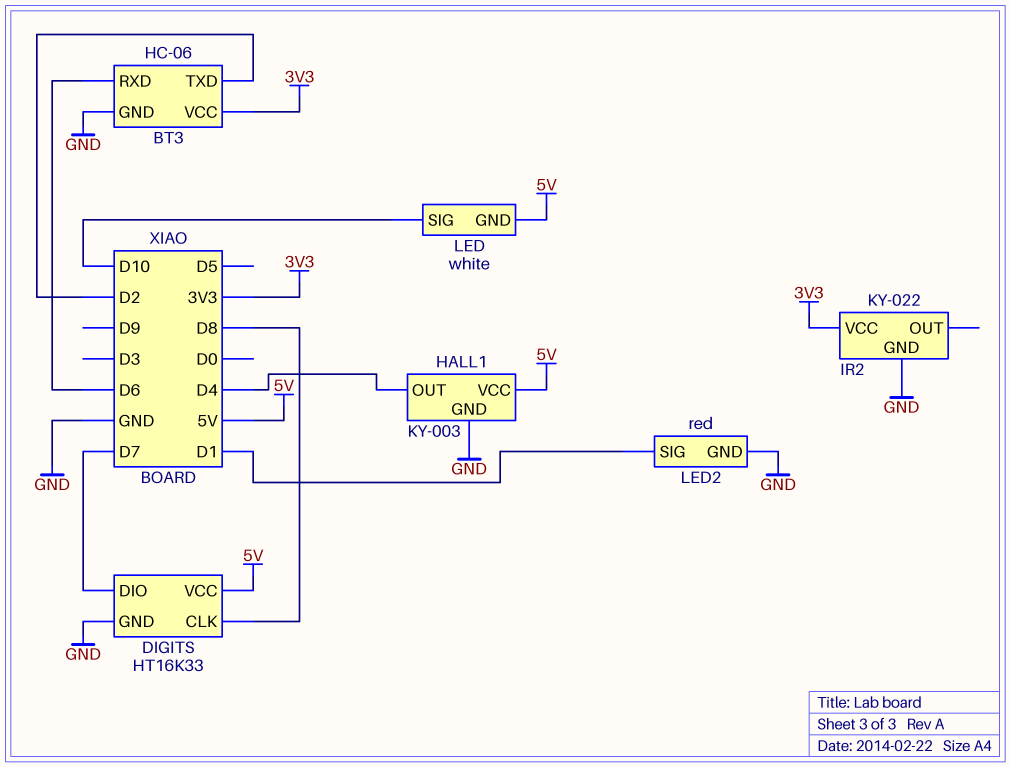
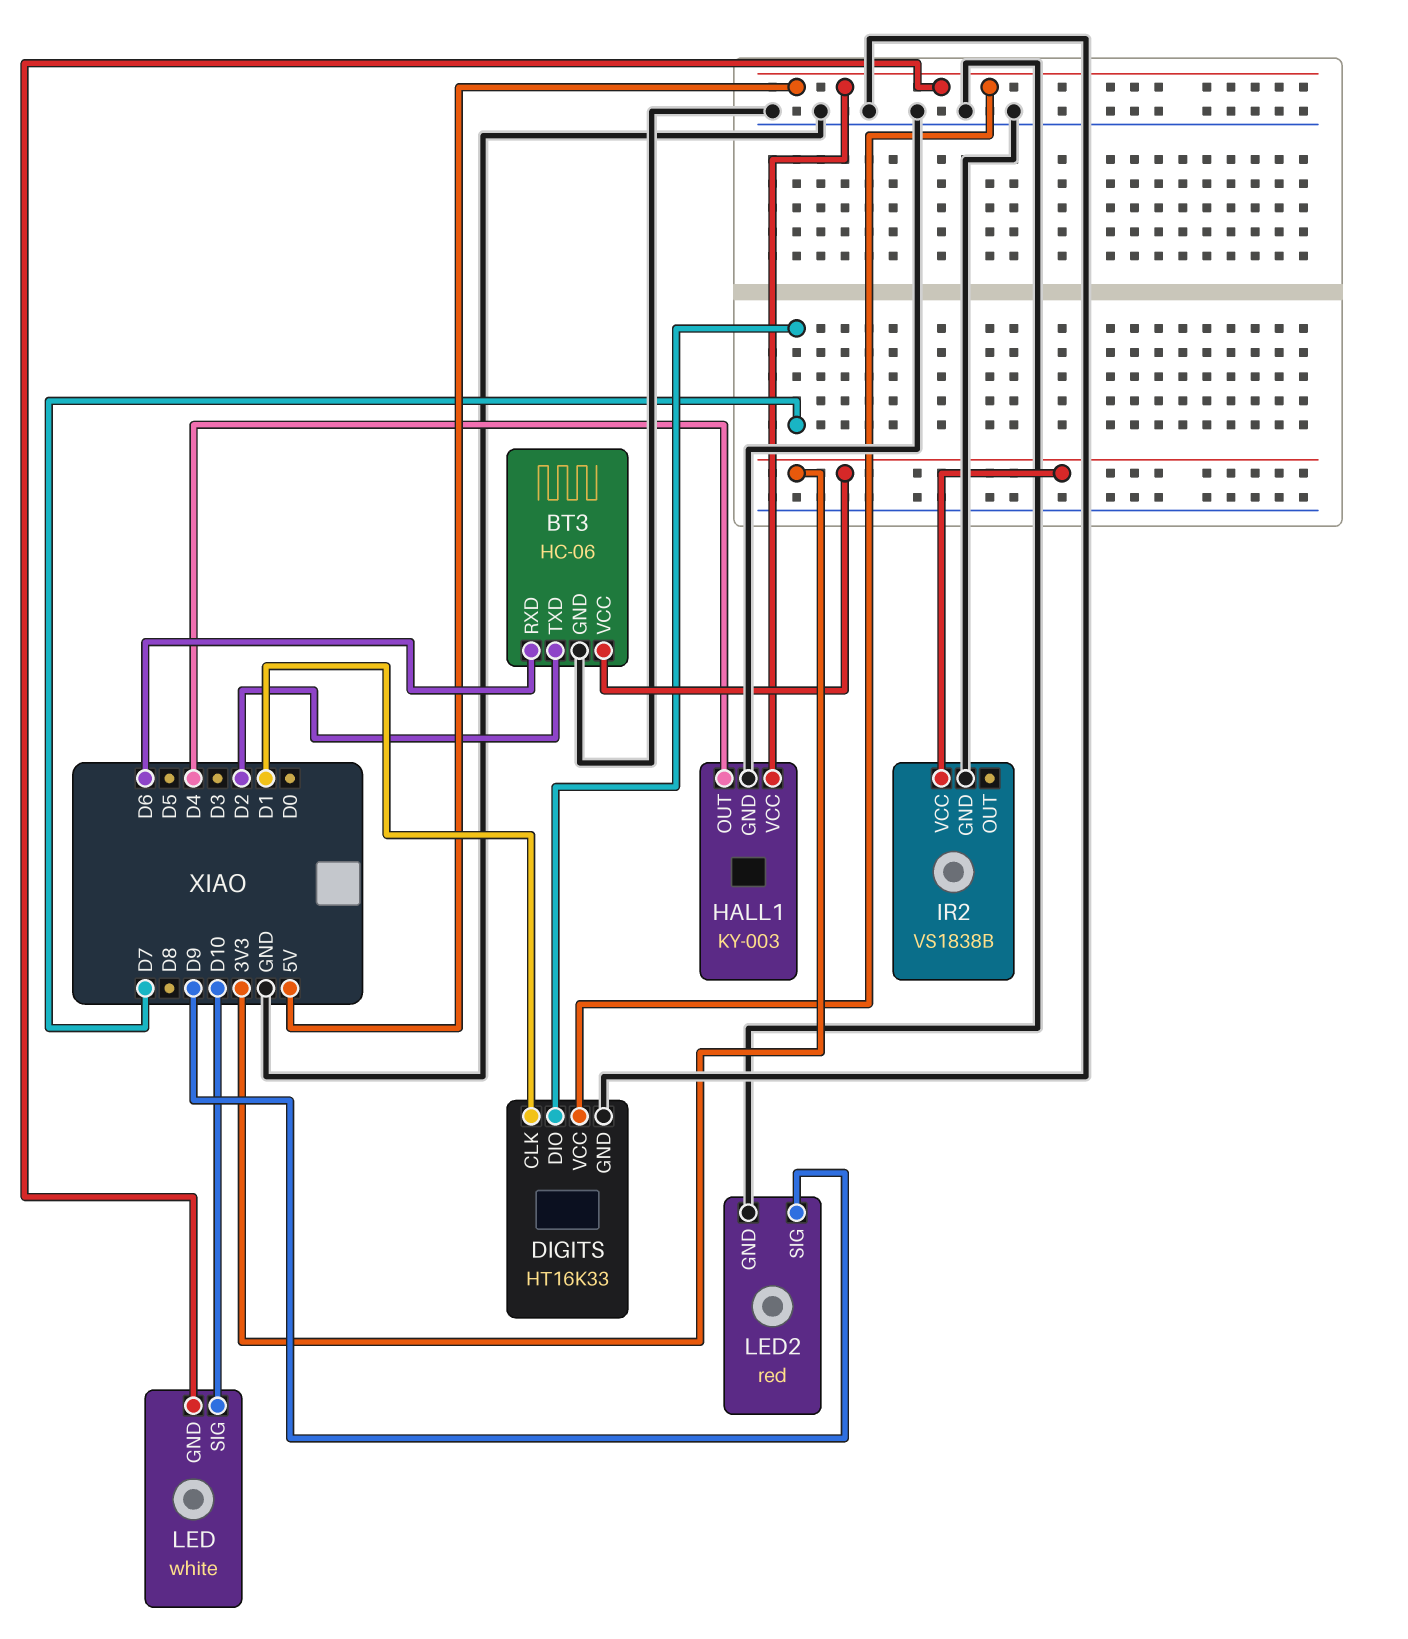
DIGITS pin CLK: D8 -> D1
IR2: KY-022 -> VS1838B
LED2 pin SIG: D1 -> D9

